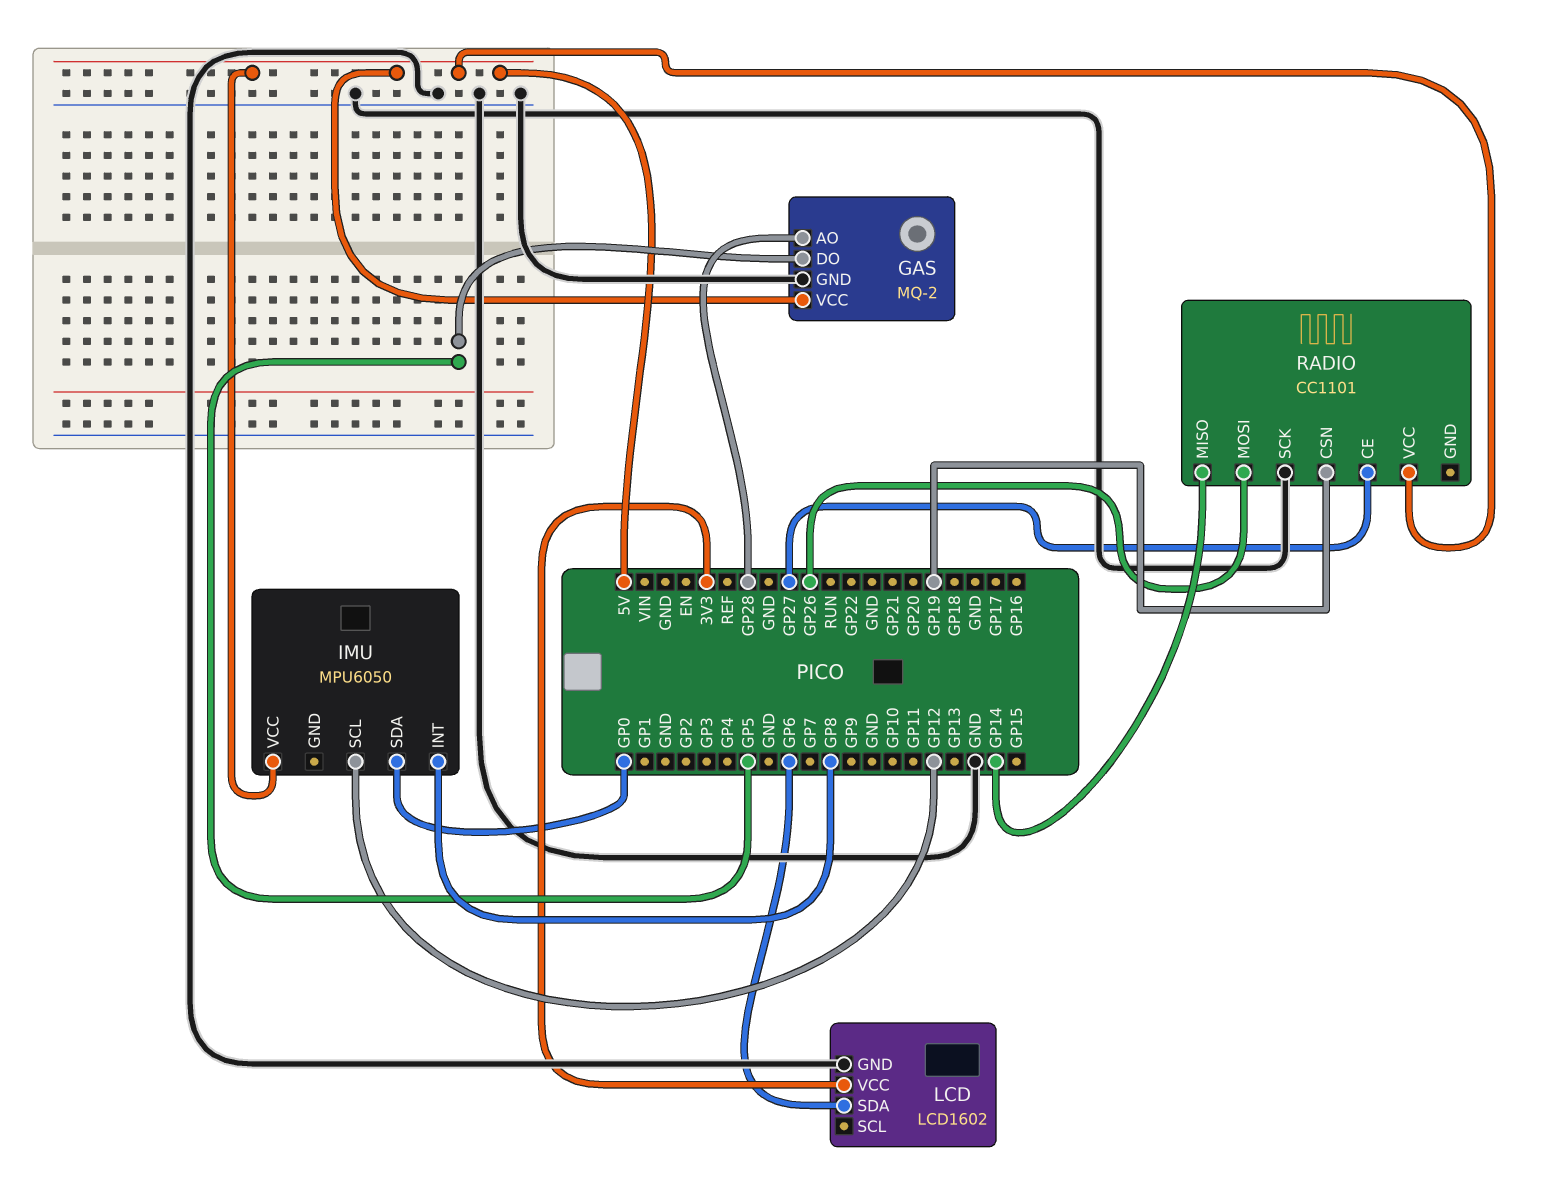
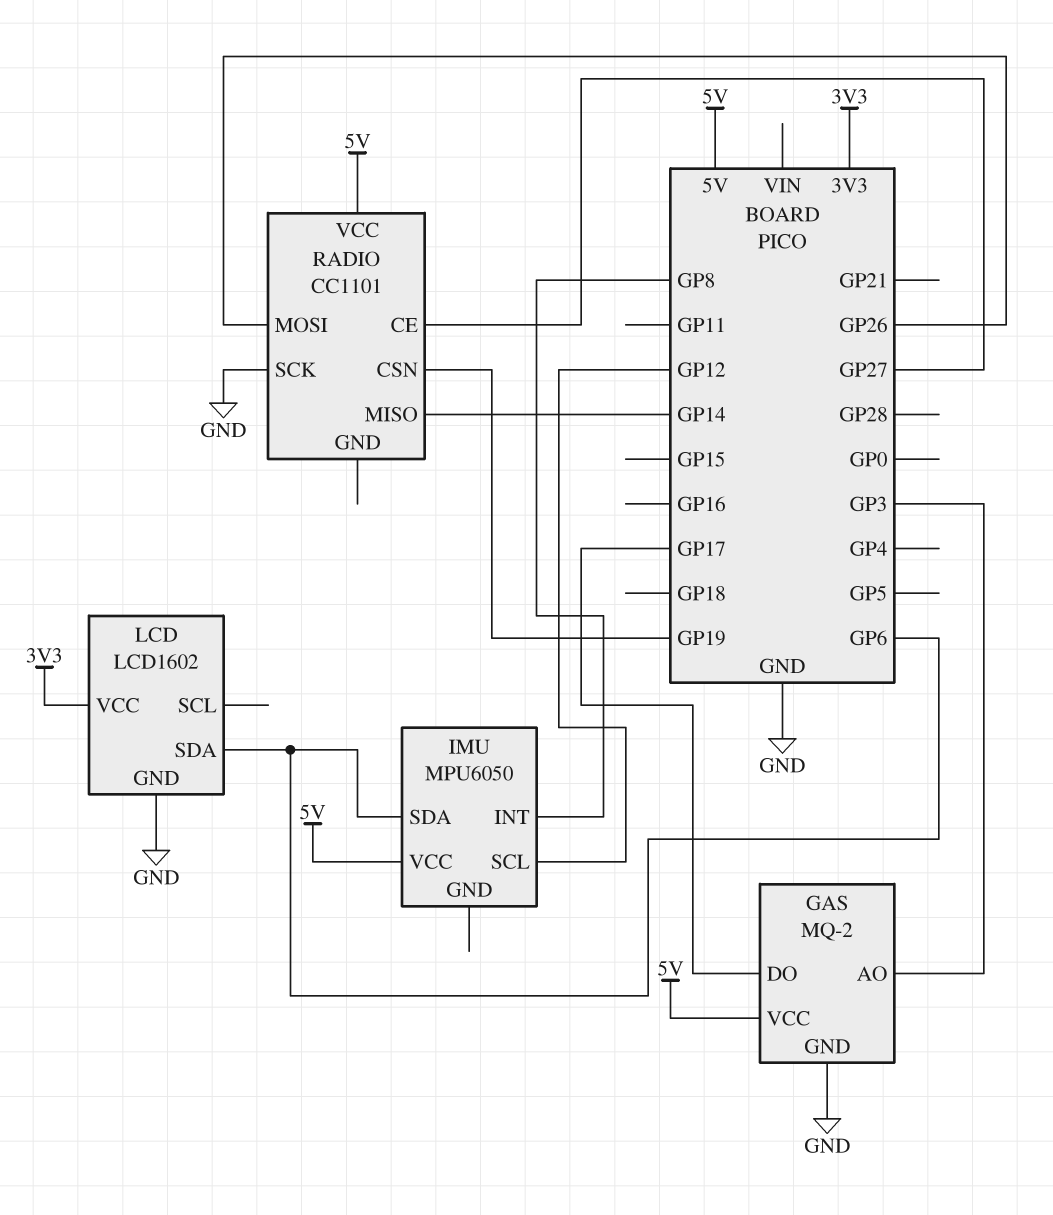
GAS pin AO: GP28 -> GP3
GAS pin DO: GP5 -> GP17
IMU pin SDA: GP0 -> GP6

